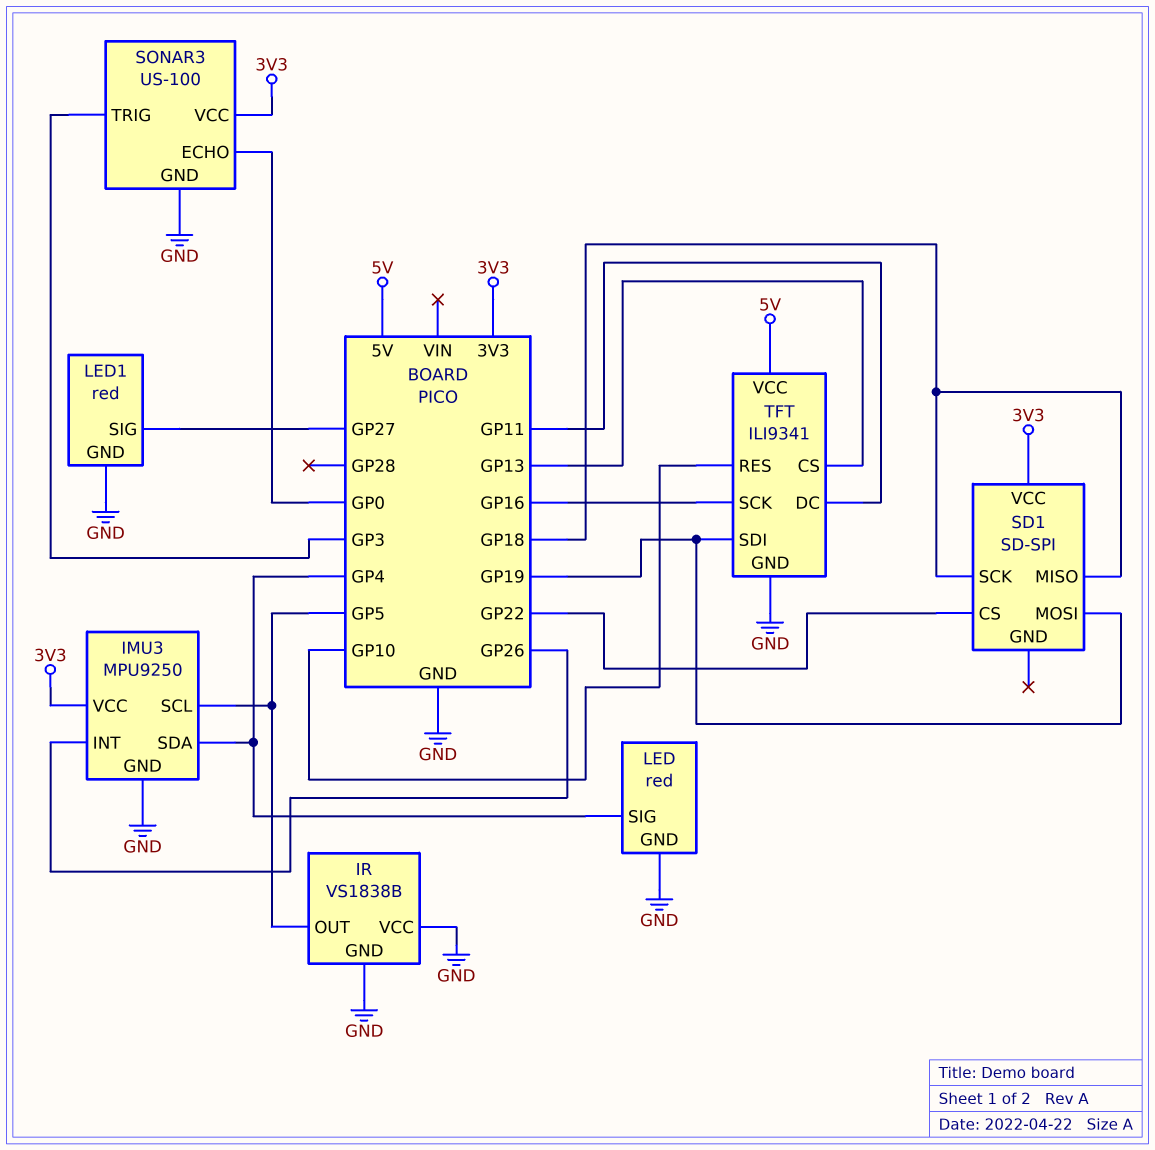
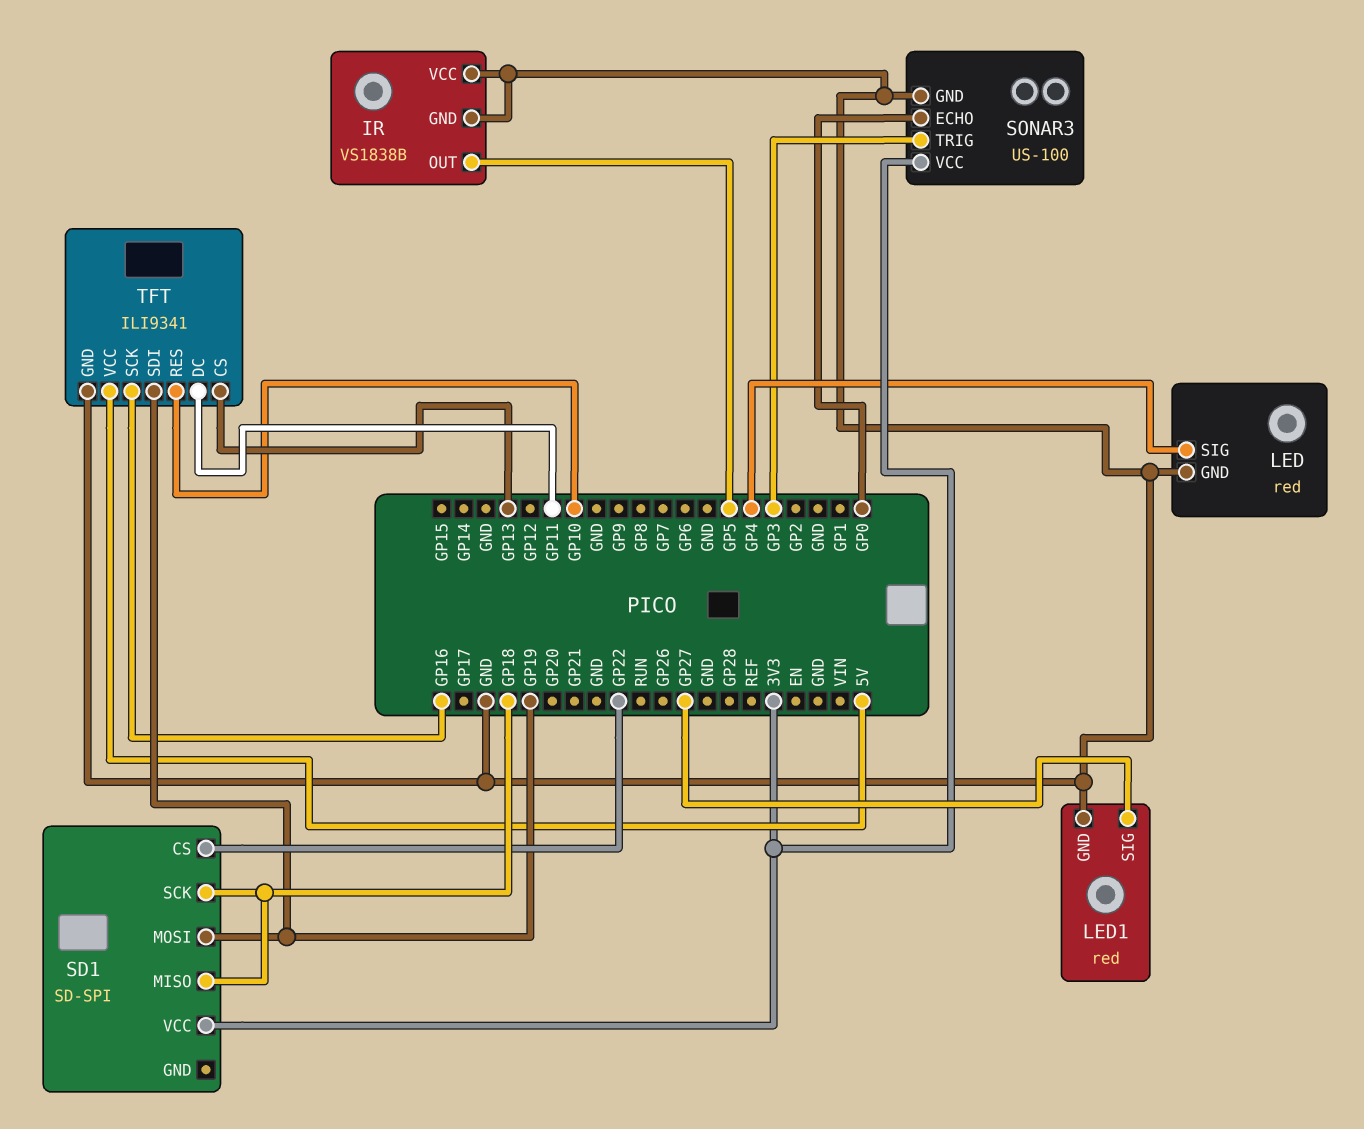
IMU3: MPU9250 -> none
IMU3 pin GND: GND -> none
IMU3 pin INT: GP26 -> none
IMU3 pin SCL: GP5 -> none
IMU3 pin SDA: GP4 -> none
IMU3 pin VCC: 3V3 -> none

